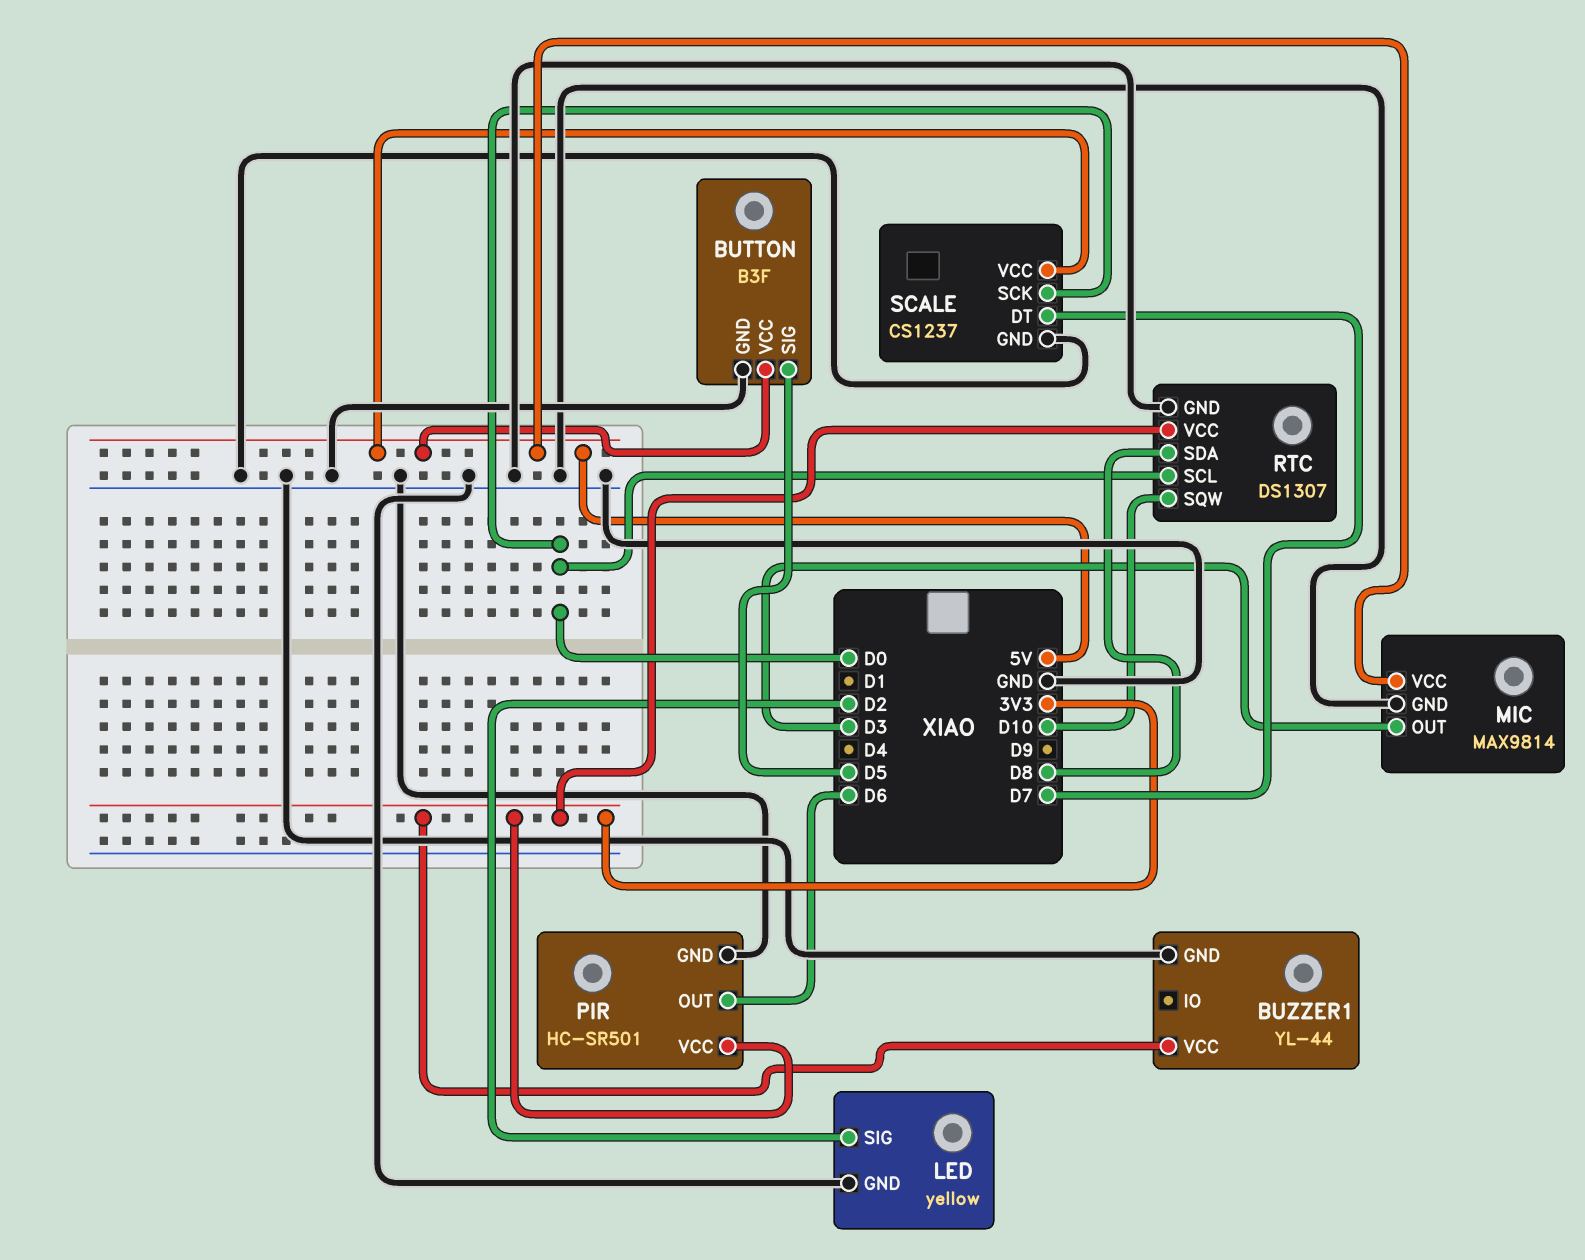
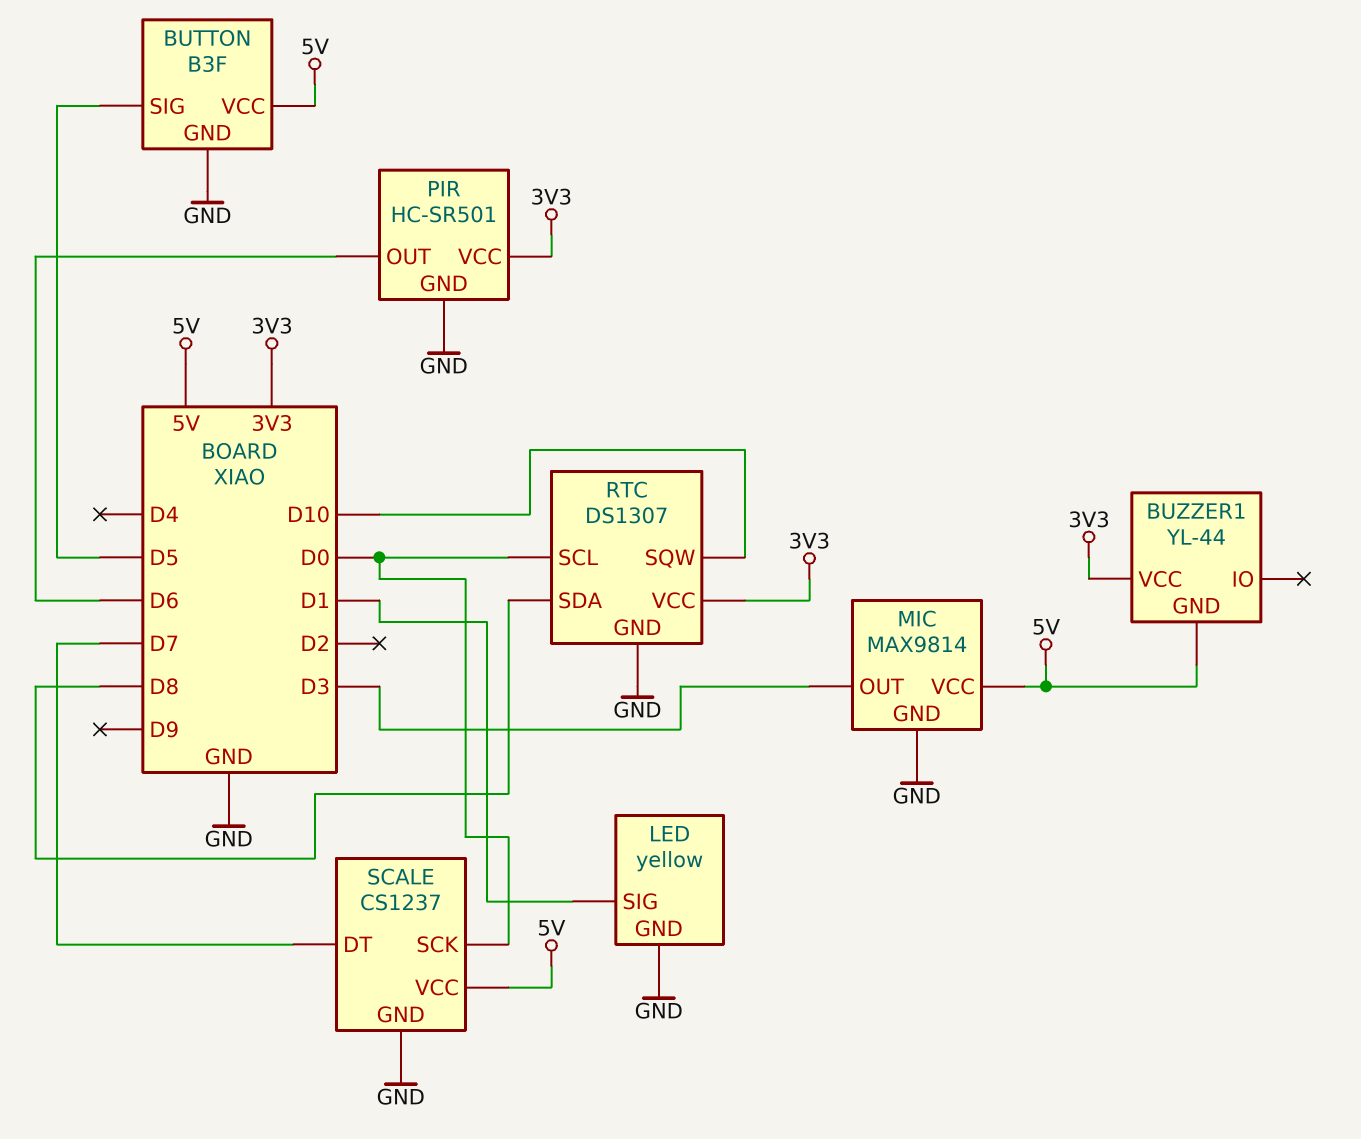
BUZZER1 pin GND: GND -> 5V
LED pin SIG: D2 -> D1

